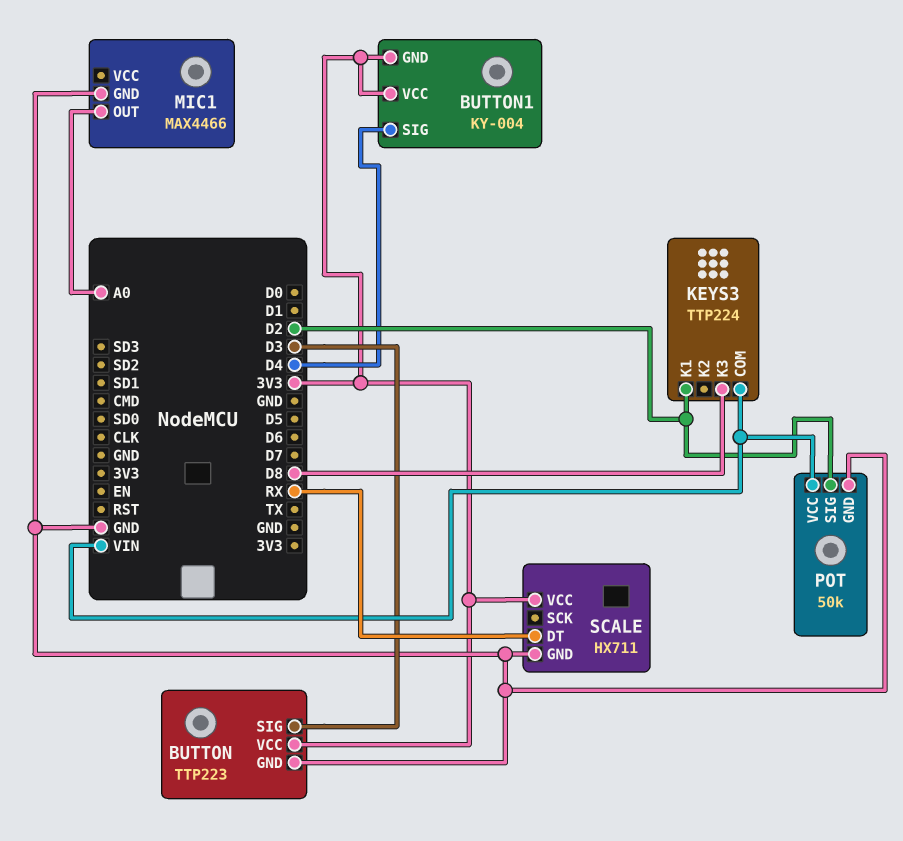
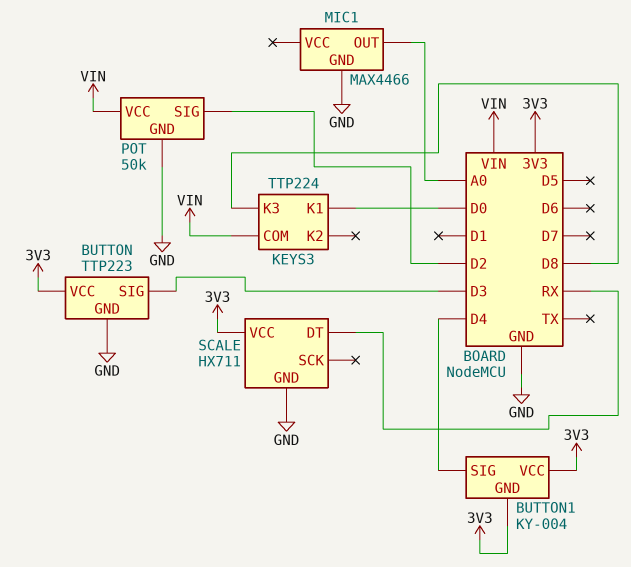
KEYS3 pin K1: D2 -> D0

